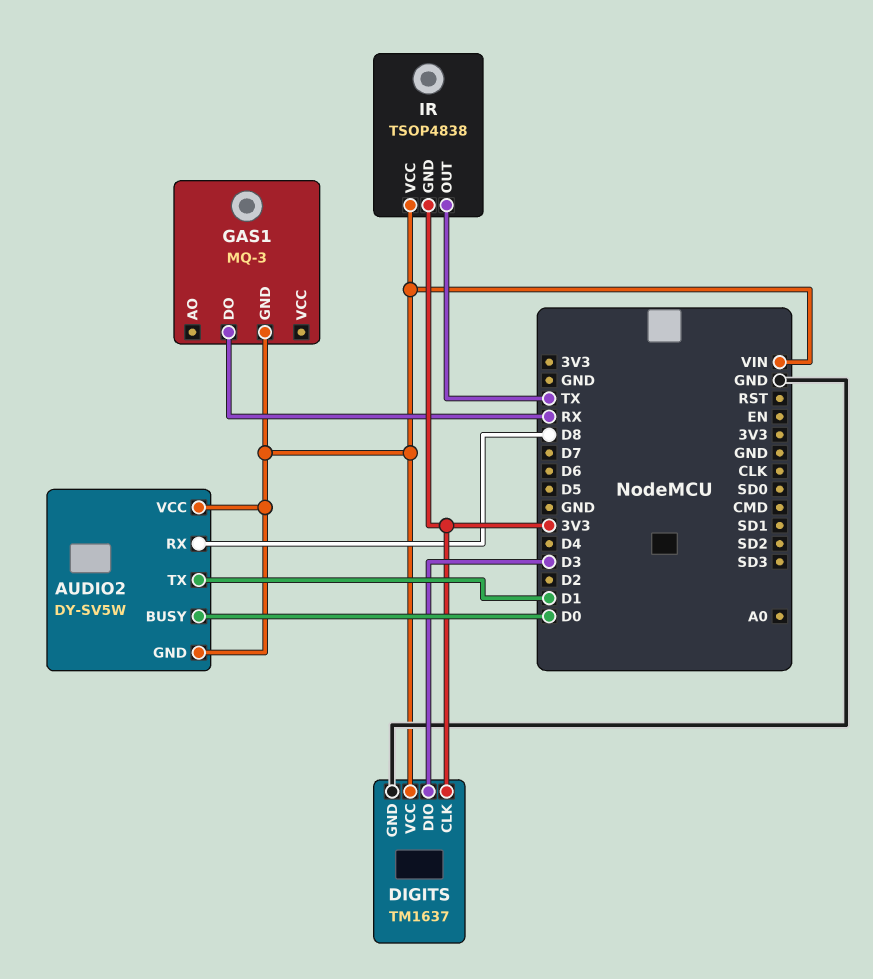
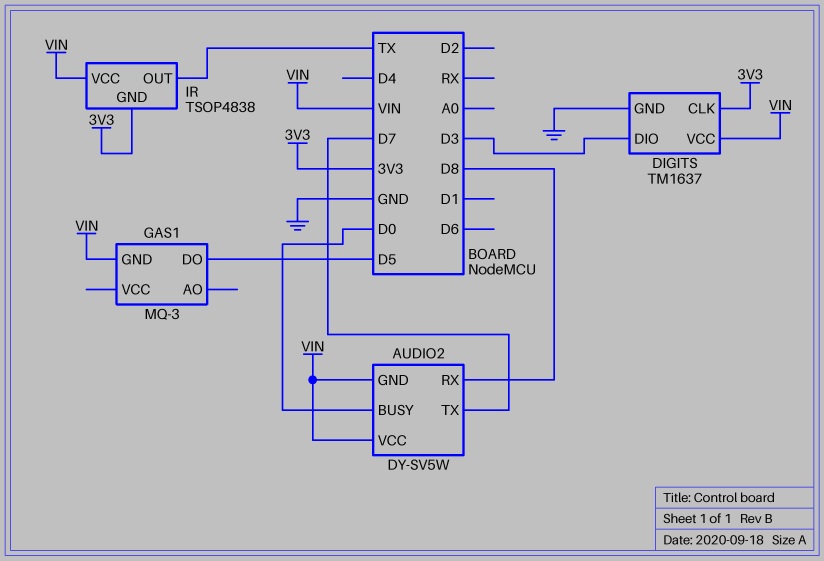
AUDIO2 pin TX: D1 -> D7
GAS1 pin DO: RX -> D5

